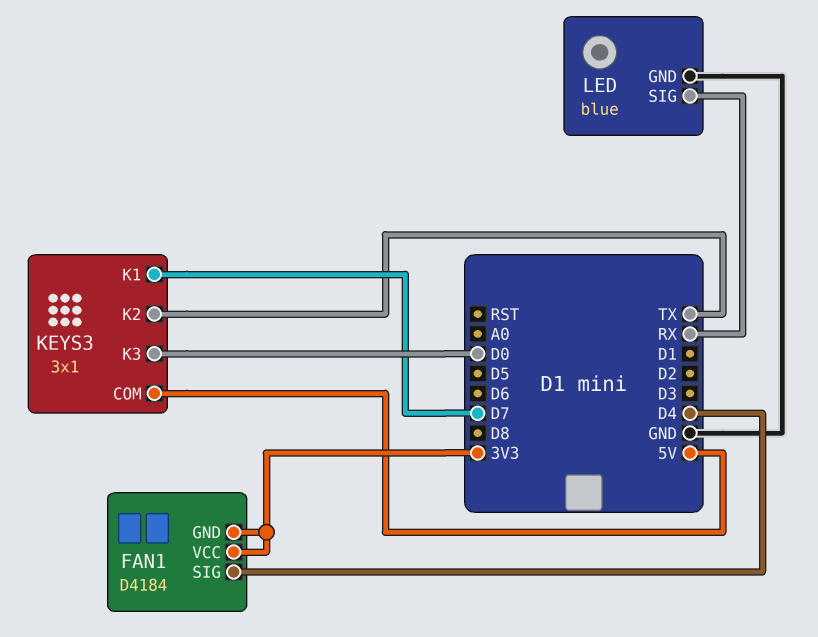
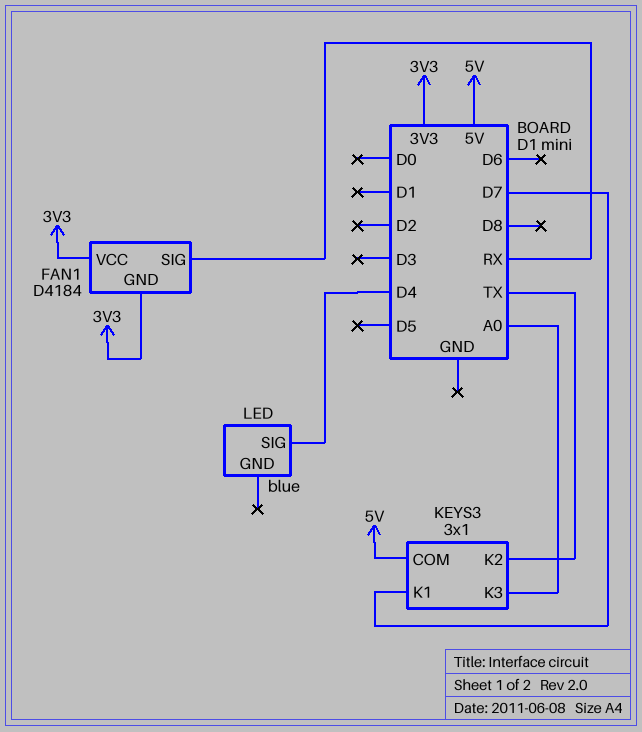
FAN1 pin SIG: D4 -> RX
KEYS3 pin K3: D0 -> A0
LED pin GND: GND -> none
LED pin SIG: RX -> D4

